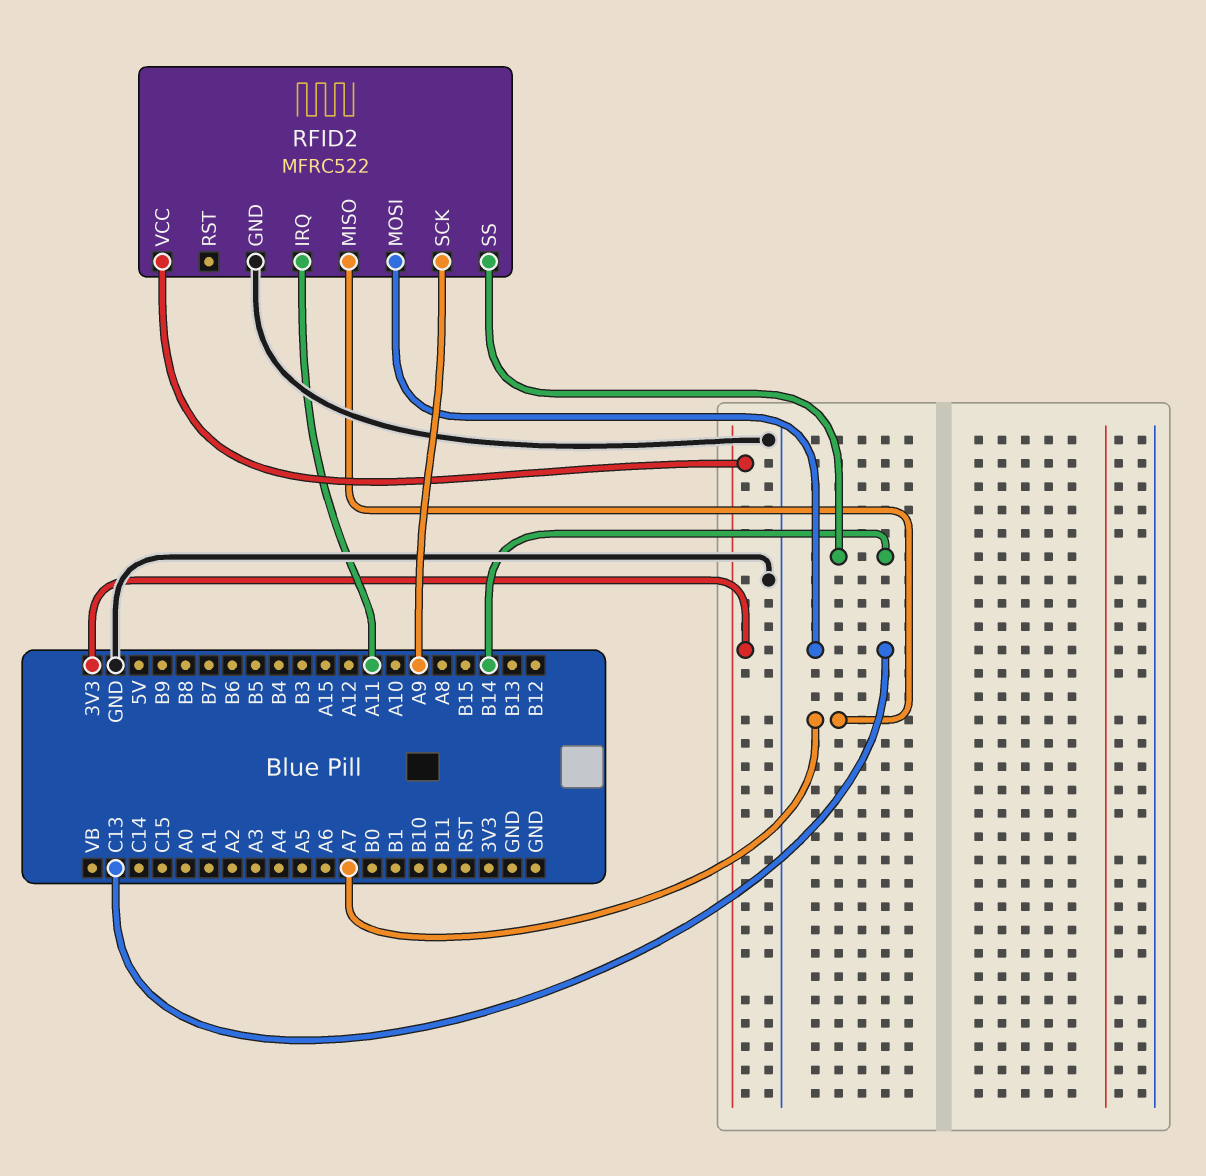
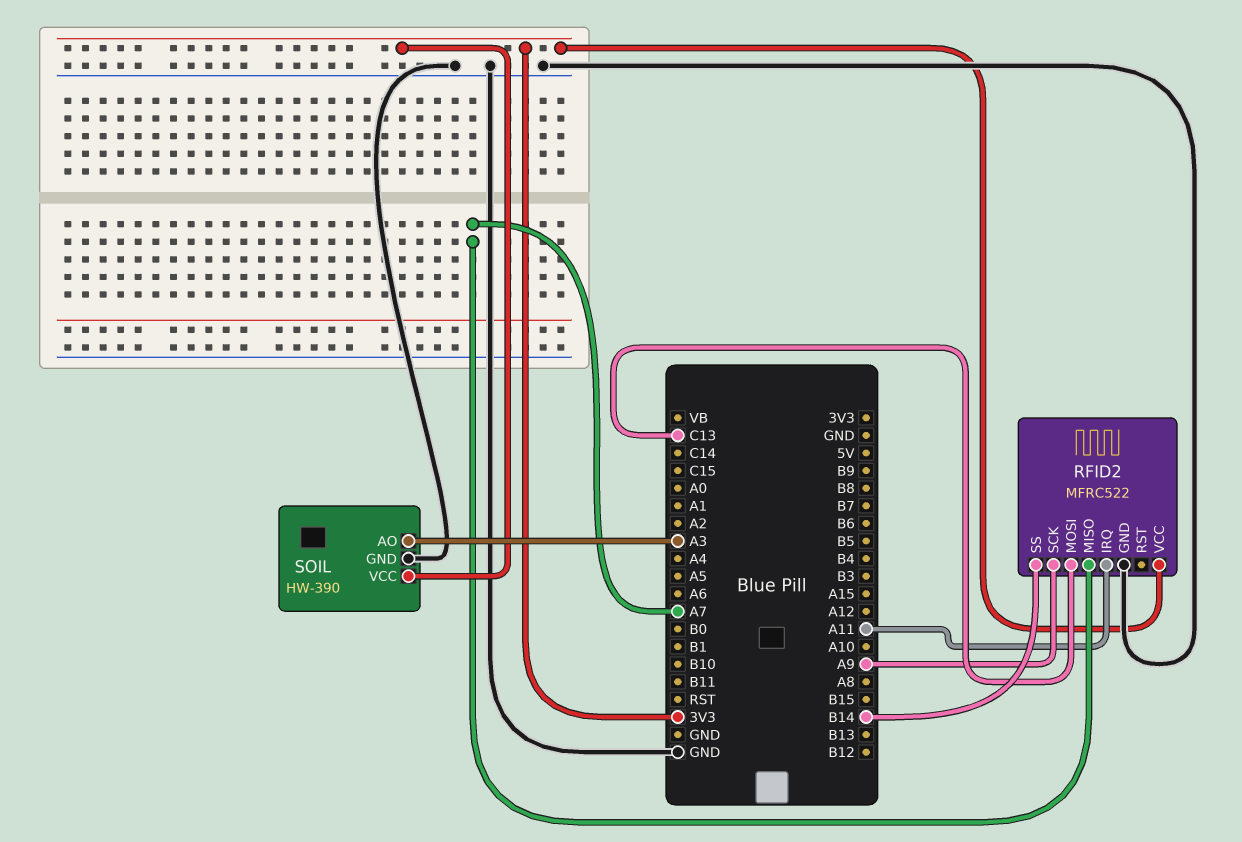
SOIL: none -> HW-390
SOIL pin AO: none -> A3
SOIL pin GND: none -> GND
SOIL pin VCC: none -> 3V3

